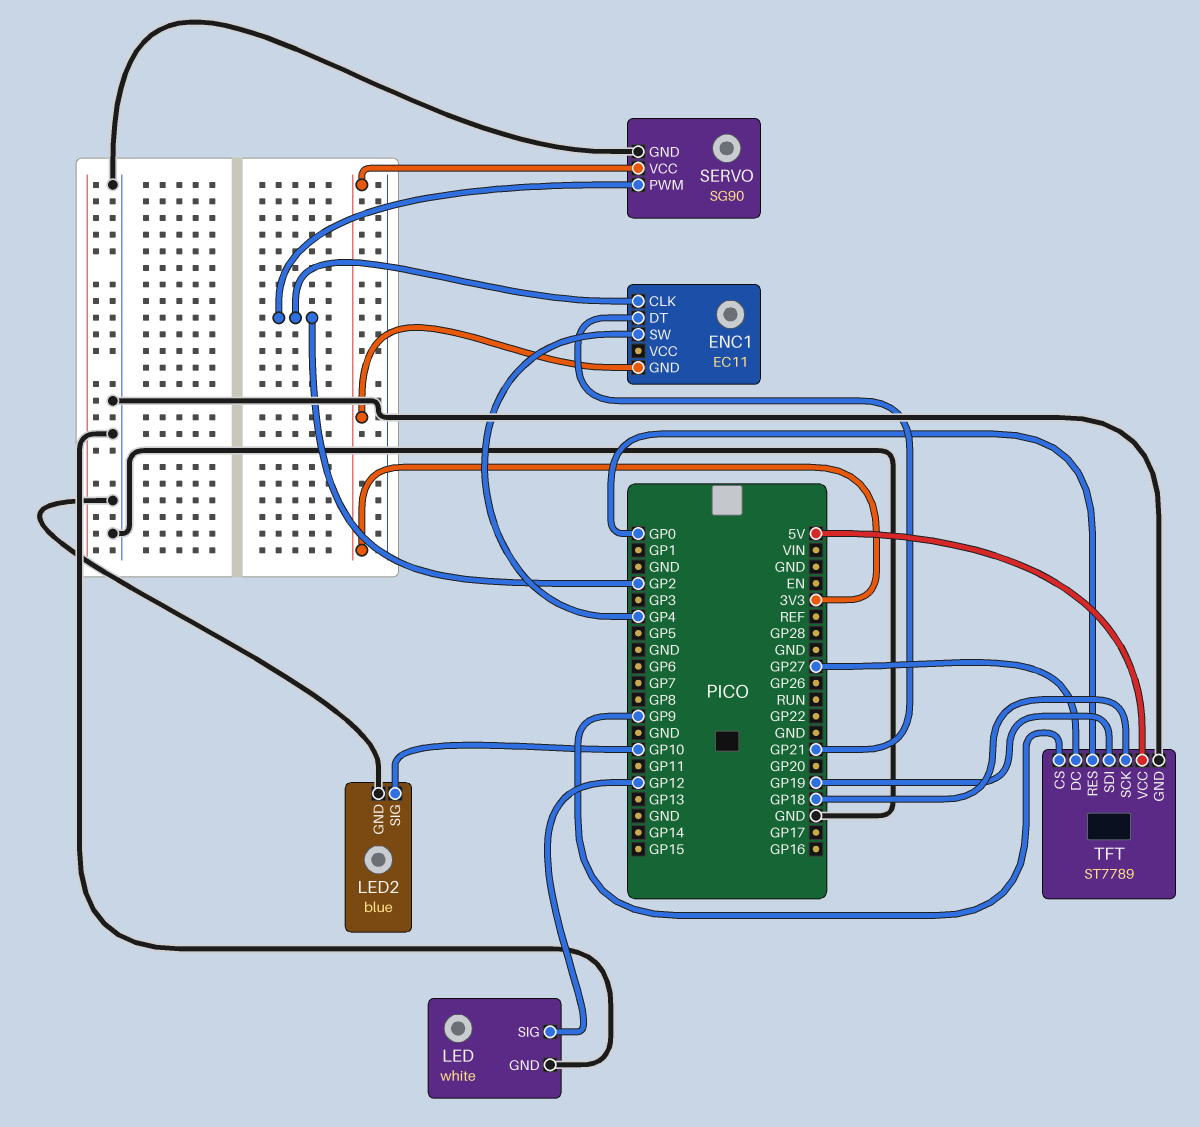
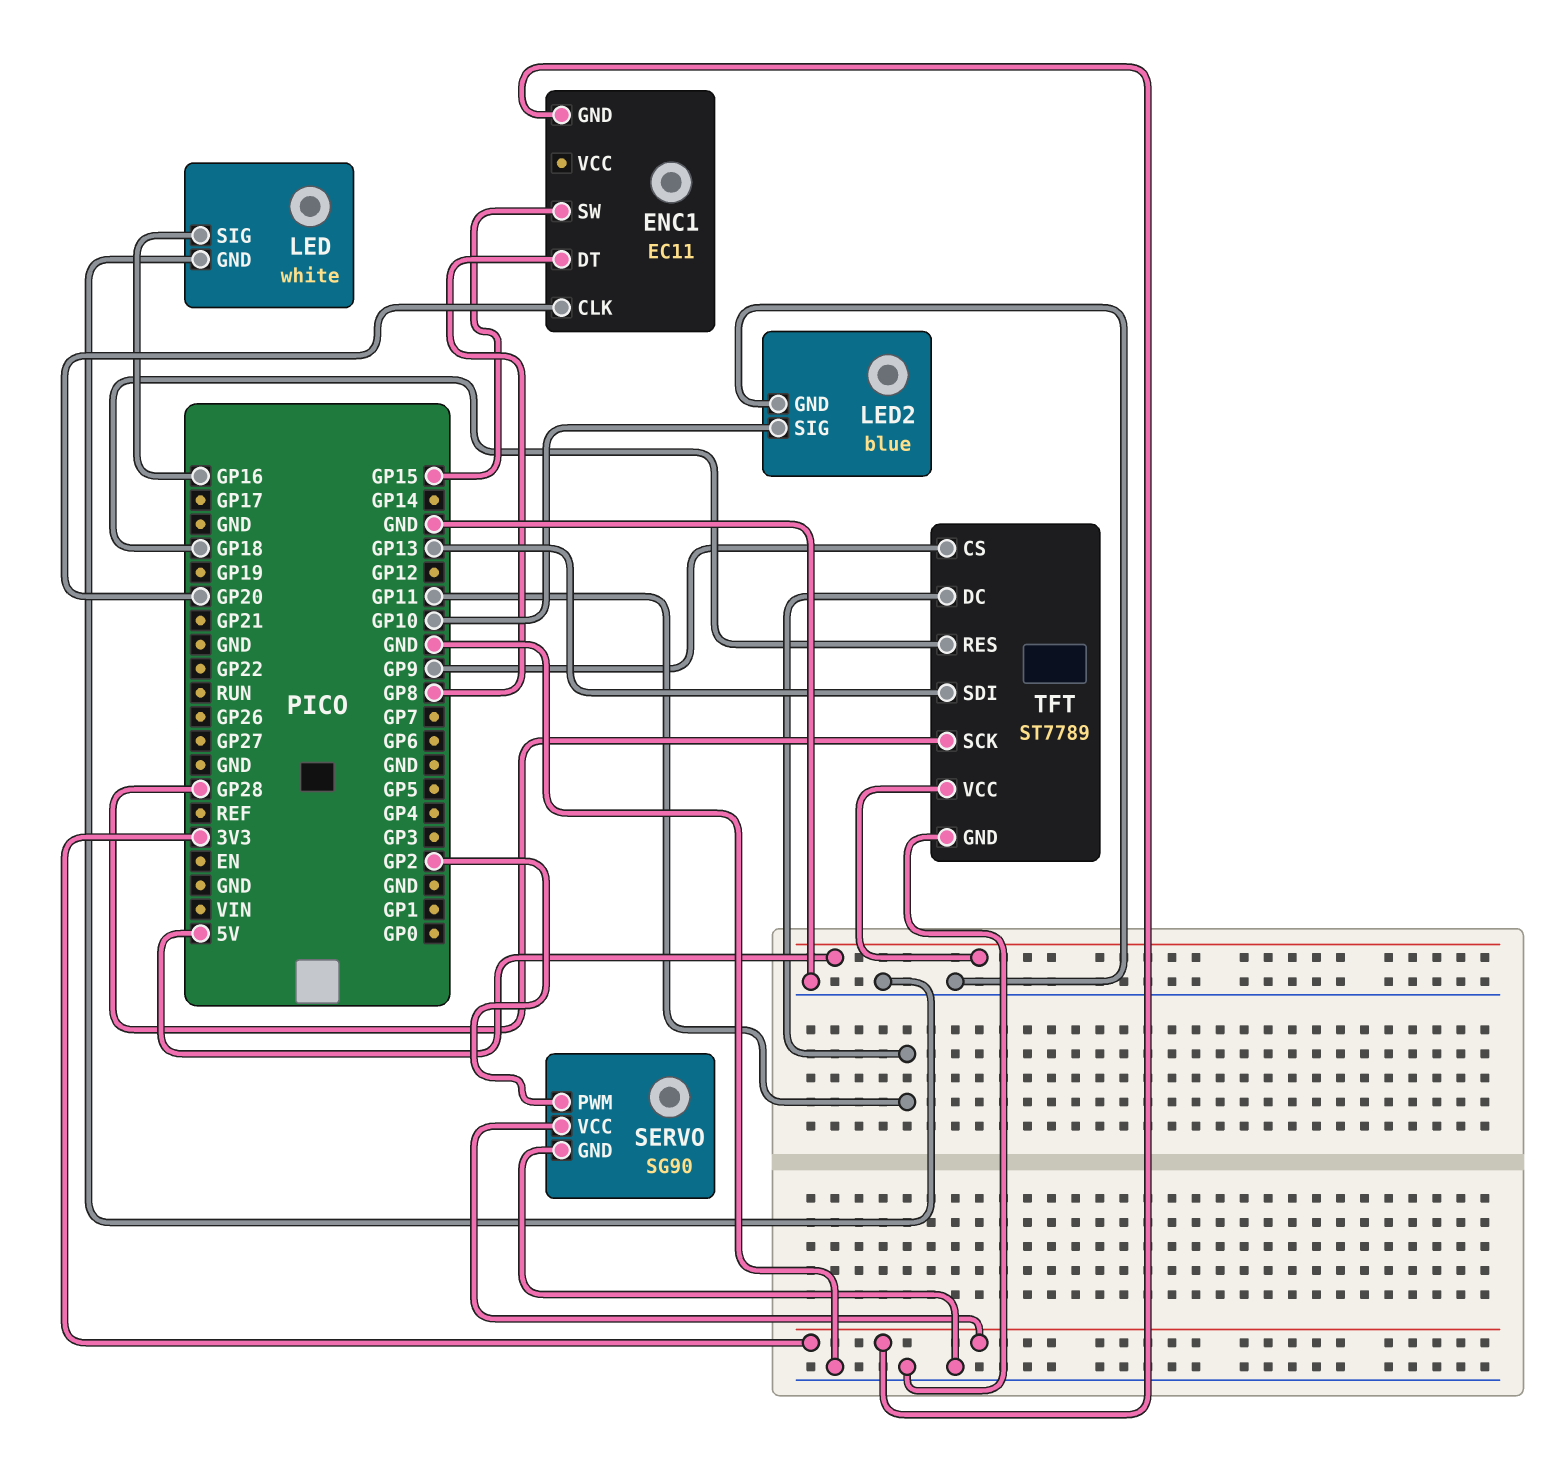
ENC1 pin CLK: GP2 -> GP20
ENC1 pin DT: GP21 -> GP8
ENC1 pin SW: GP4 -> GP15
LED pin SIG: GP12 -> GP16
TFT pin DC: GP27 -> GP11
TFT pin RES: GP0 -> GP18
TFT pin SCK: GP18 -> GP28
TFT pin SDI: GP19 -> GP13

